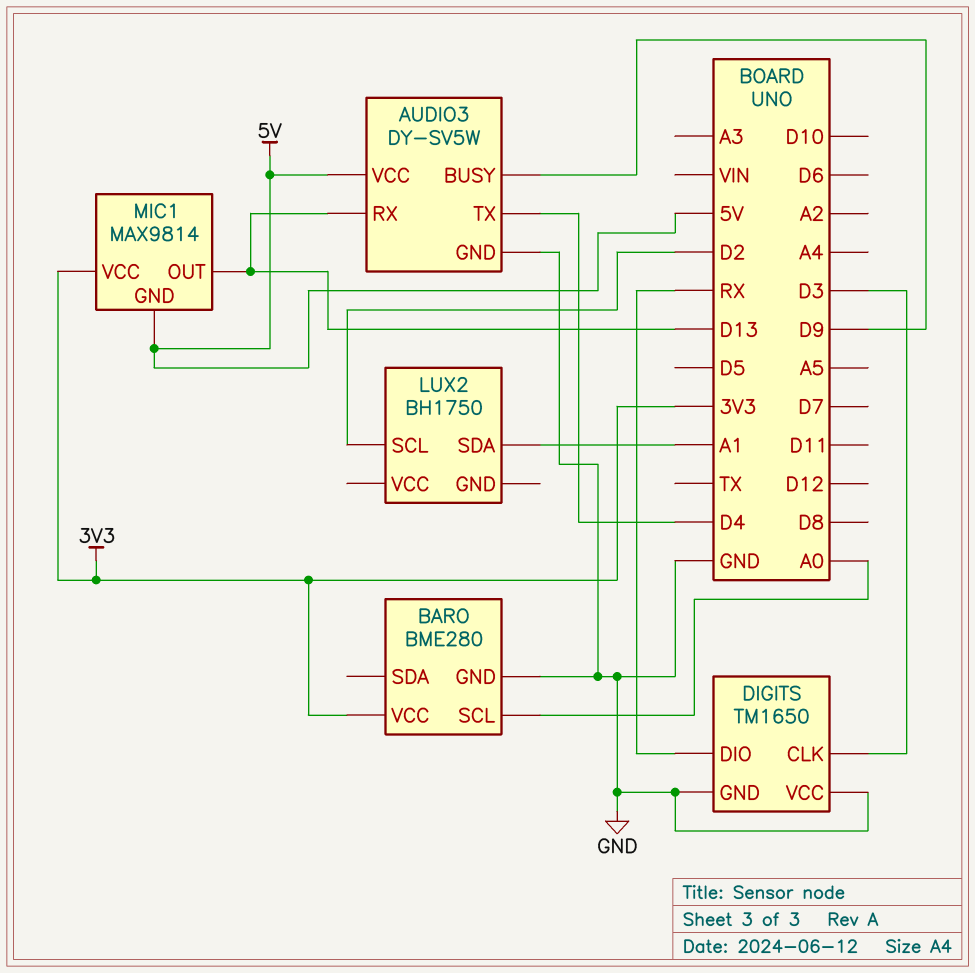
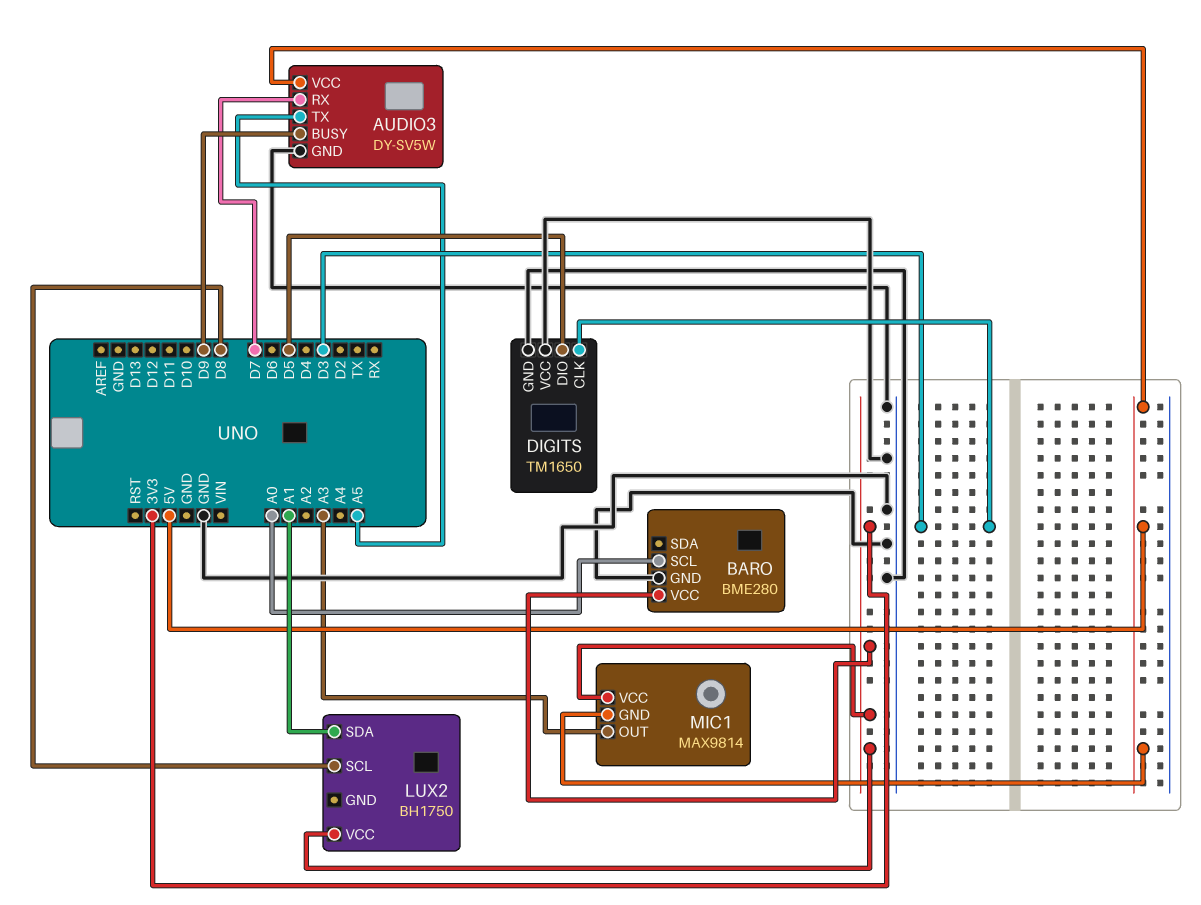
AUDIO3 pin RX: D13 -> D7
AUDIO3 pin TX: D4 -> A5
DIGITS pin DIO: RX -> D5
LUX2 pin SCL: D2 -> D8
LUX2 pin VCC: none -> 3V3
MIC1 pin OUT: D13 -> A3

